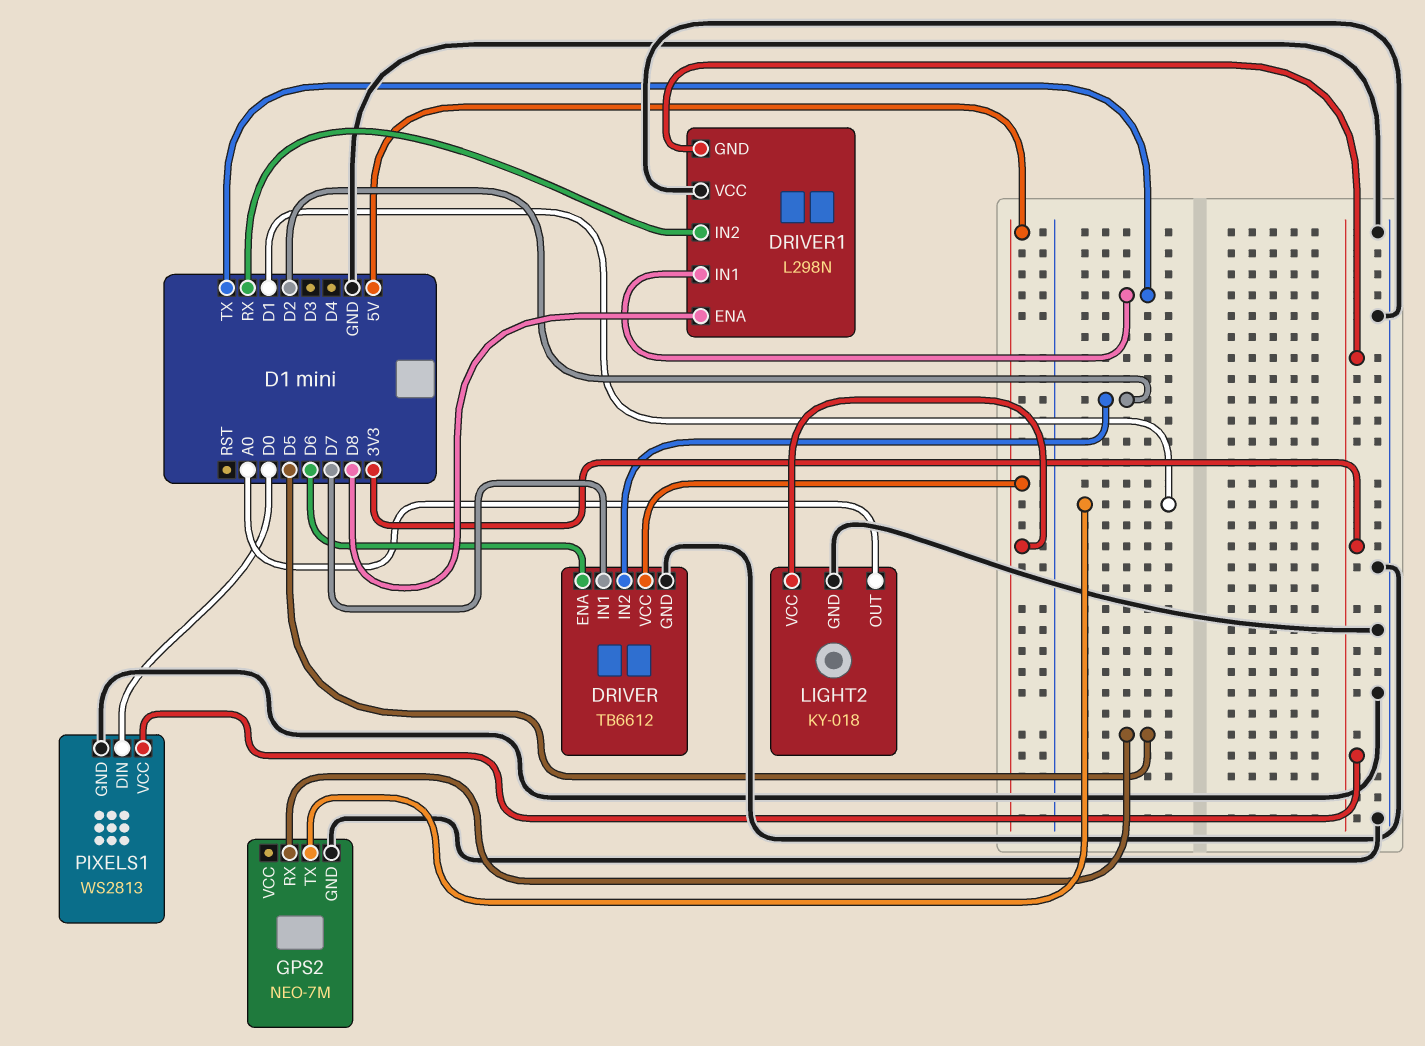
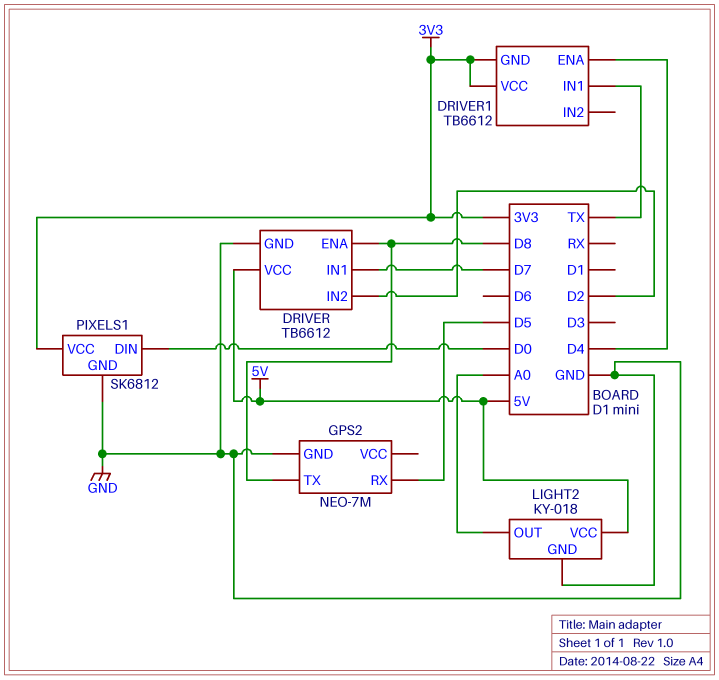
DRIVER pin ENA: D6 -> D8
DRIVER1: L298N -> TB6612
DRIVER1 pin ENA: D8 -> D4
DRIVER1 pin IN2: RX -> none
DRIVER1 pin VCC: GND -> 3V3
GPS2 pin TX: D1 -> D8
PIXELS1: WS2813 -> SK6812

